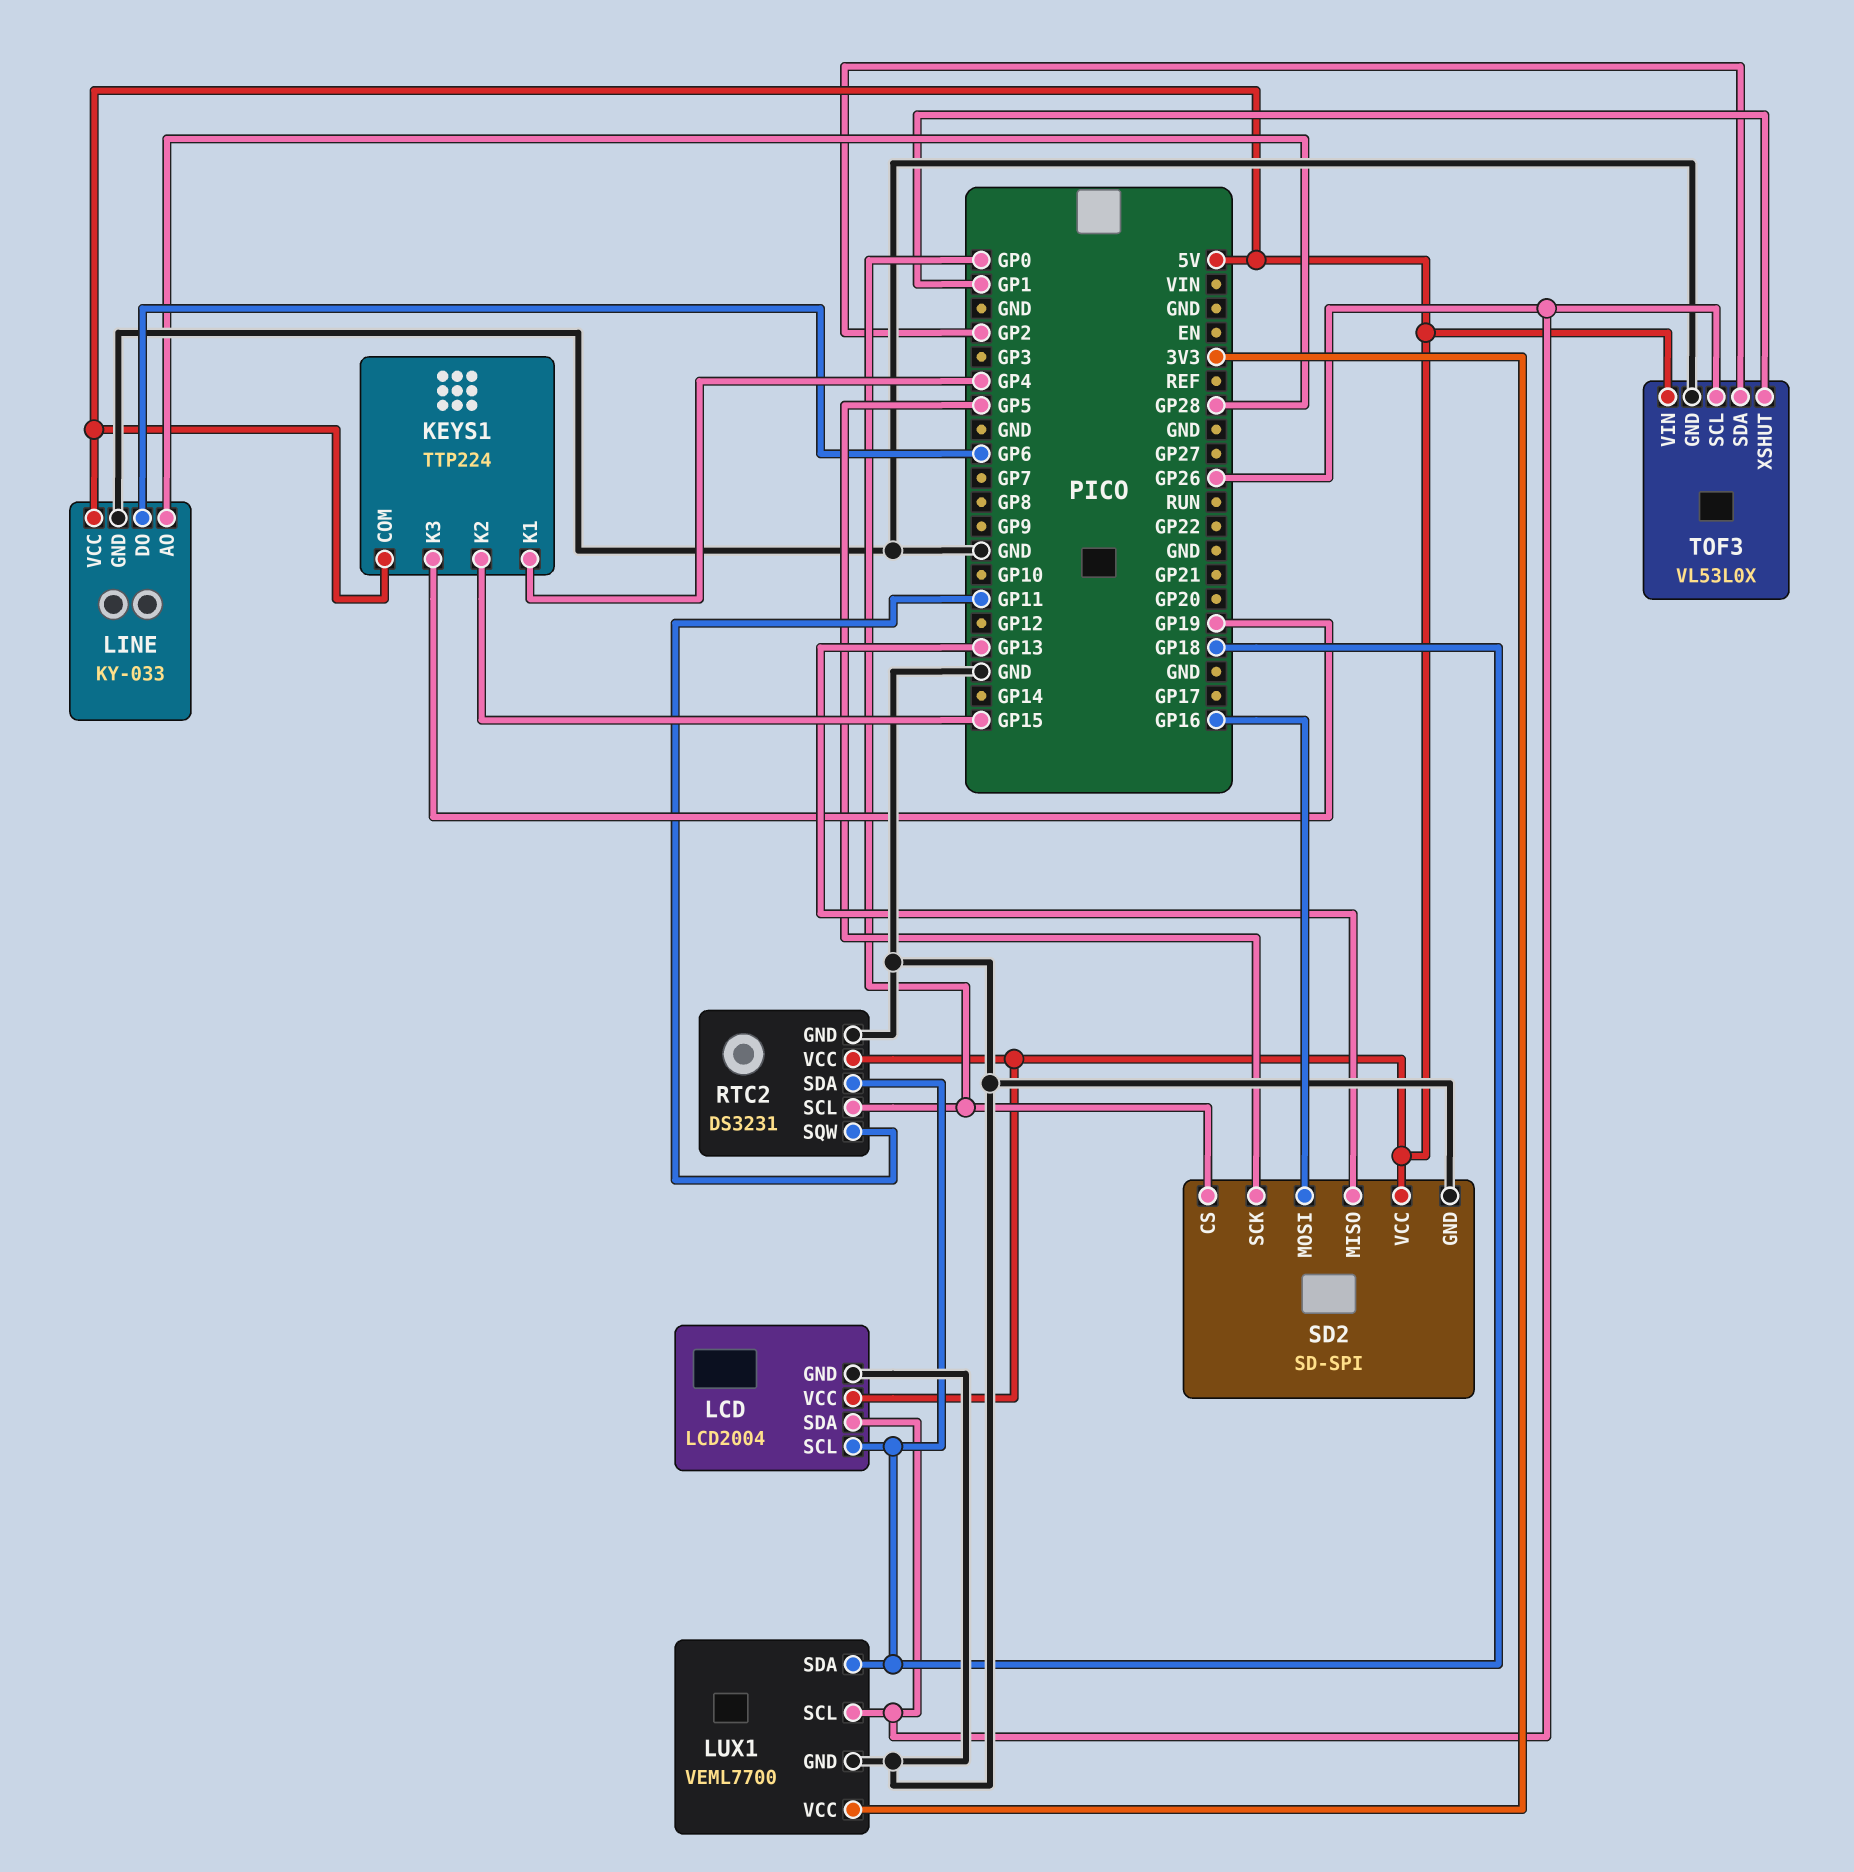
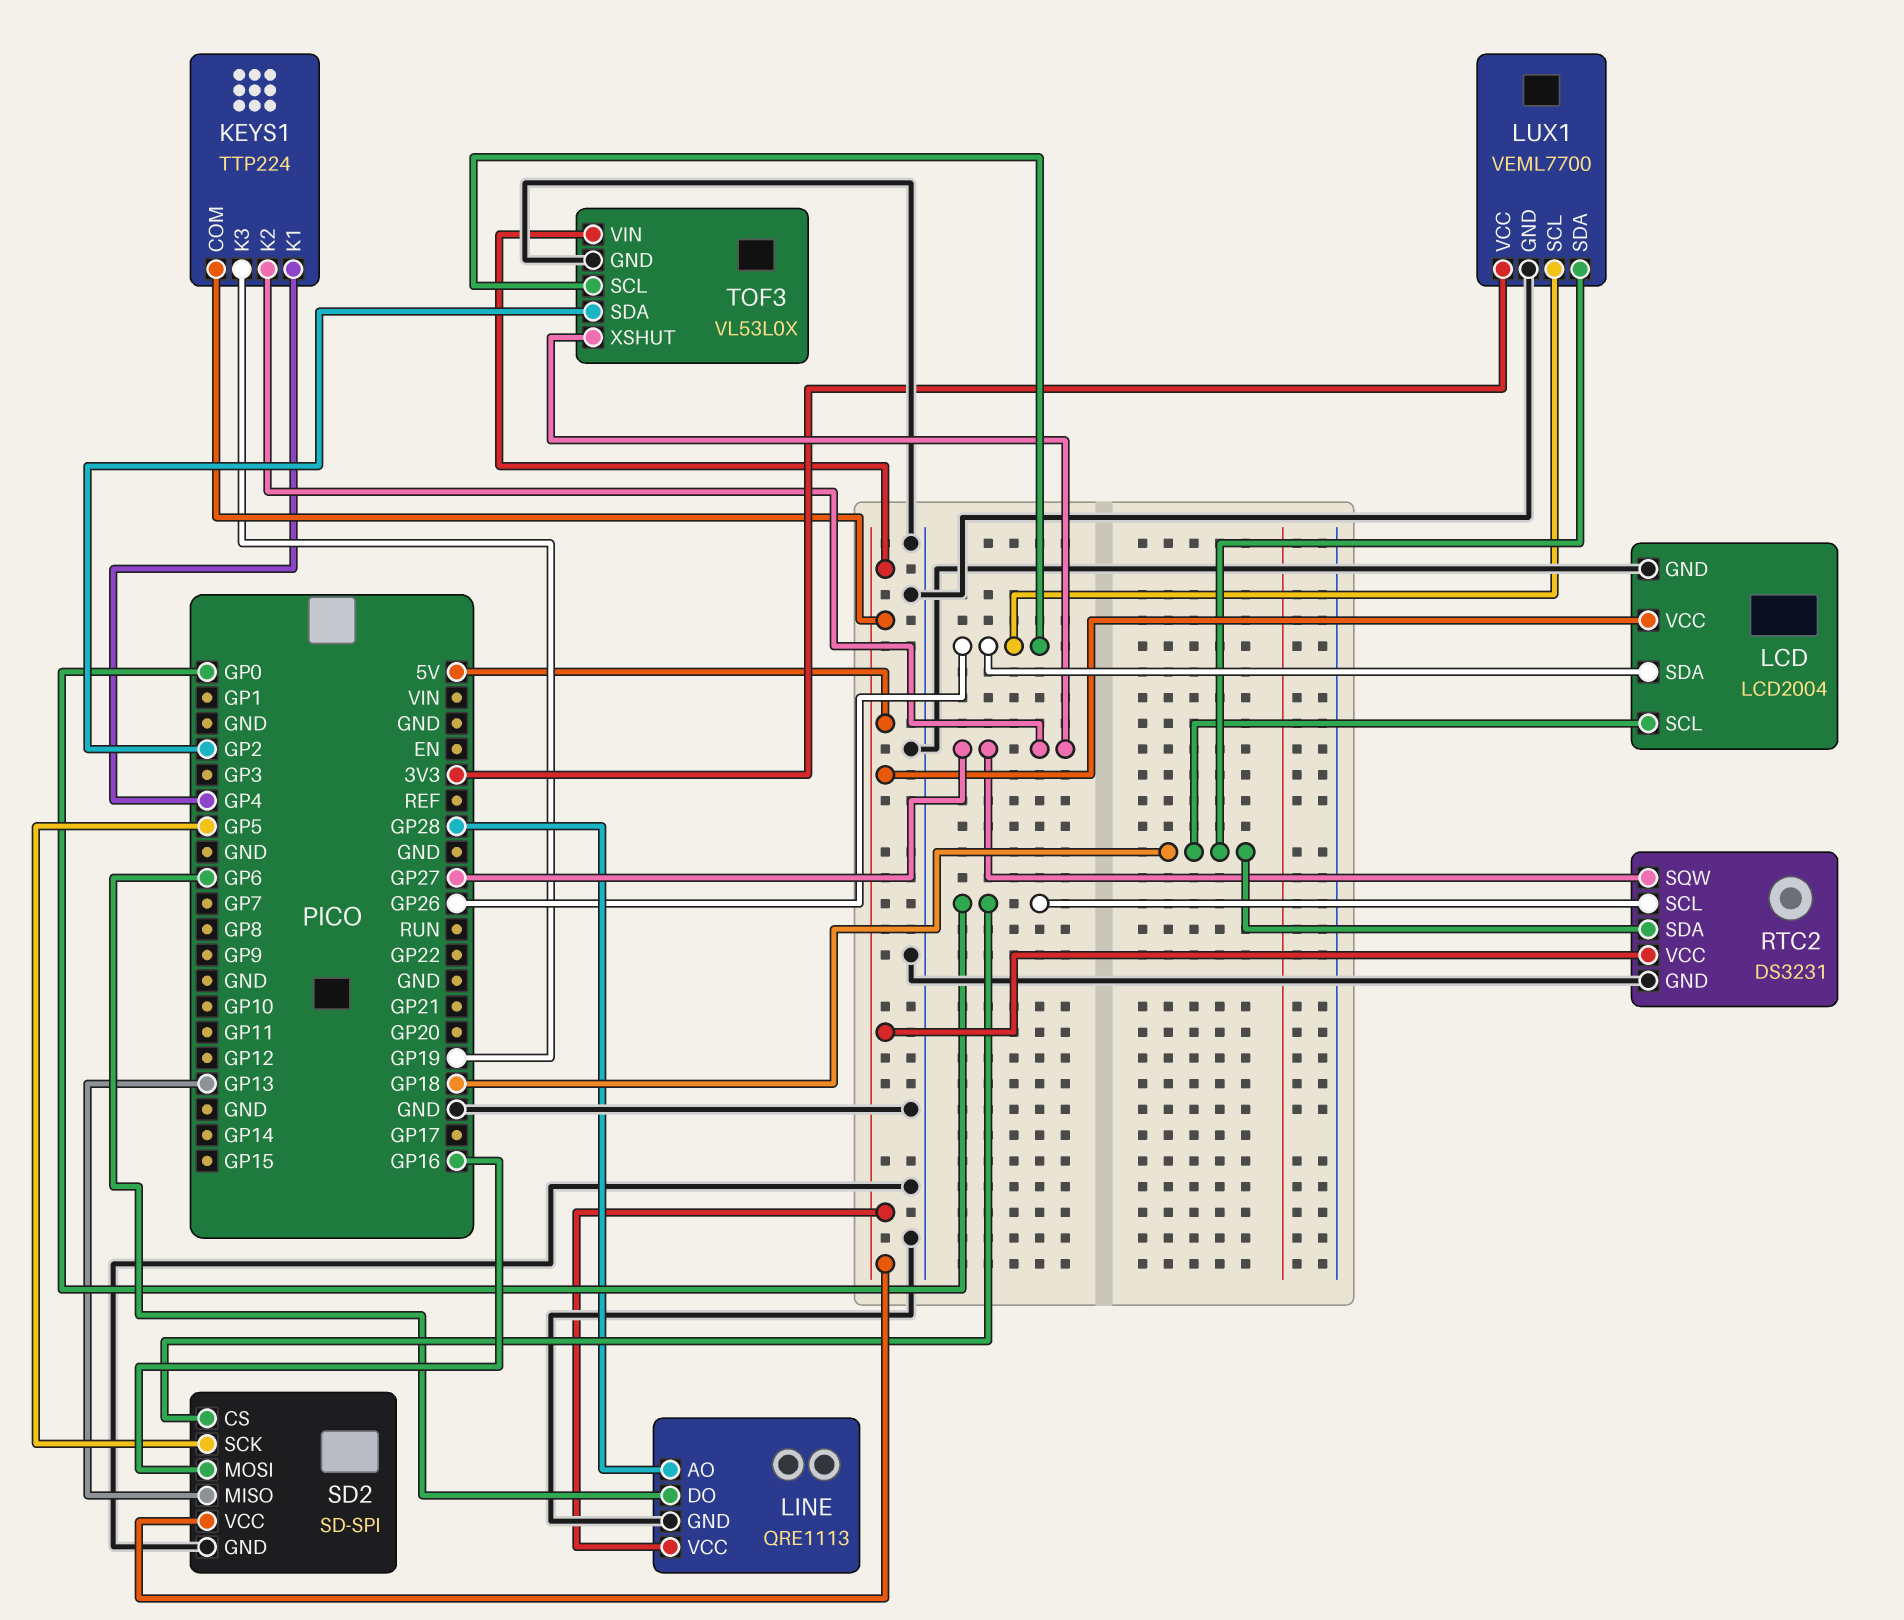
KEYS1 pin K2: GP15 -> GP27
LINE: KY-033 -> QRE1113
RTC2 pin SQW: GP11 -> GP27
TOF3 pin XSHUT: GP1 -> GP27

